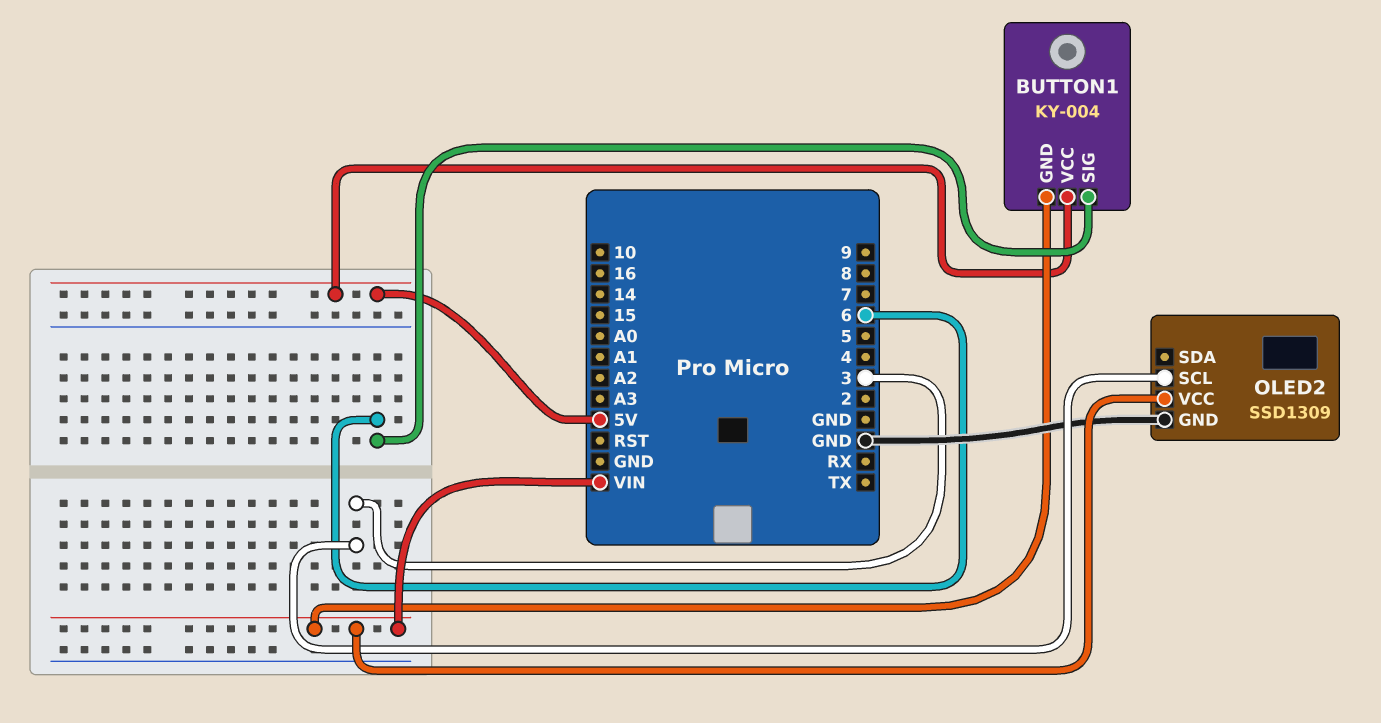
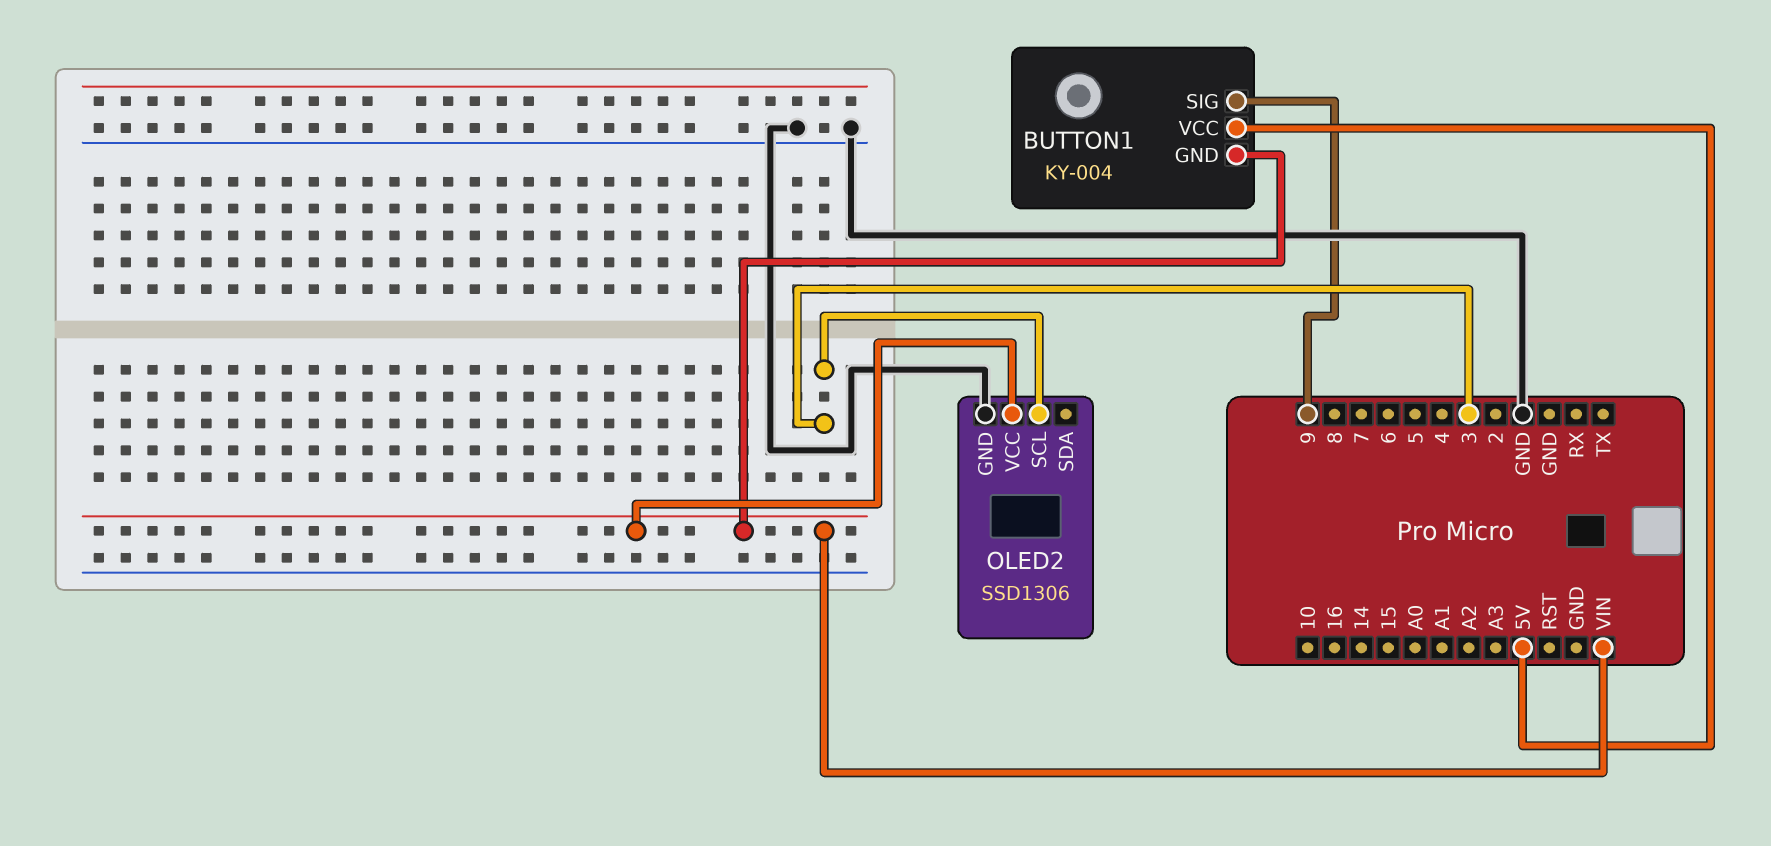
BUTTON1 pin SIG: 6 -> 9
OLED2: SSD1309 -> SSD1306

